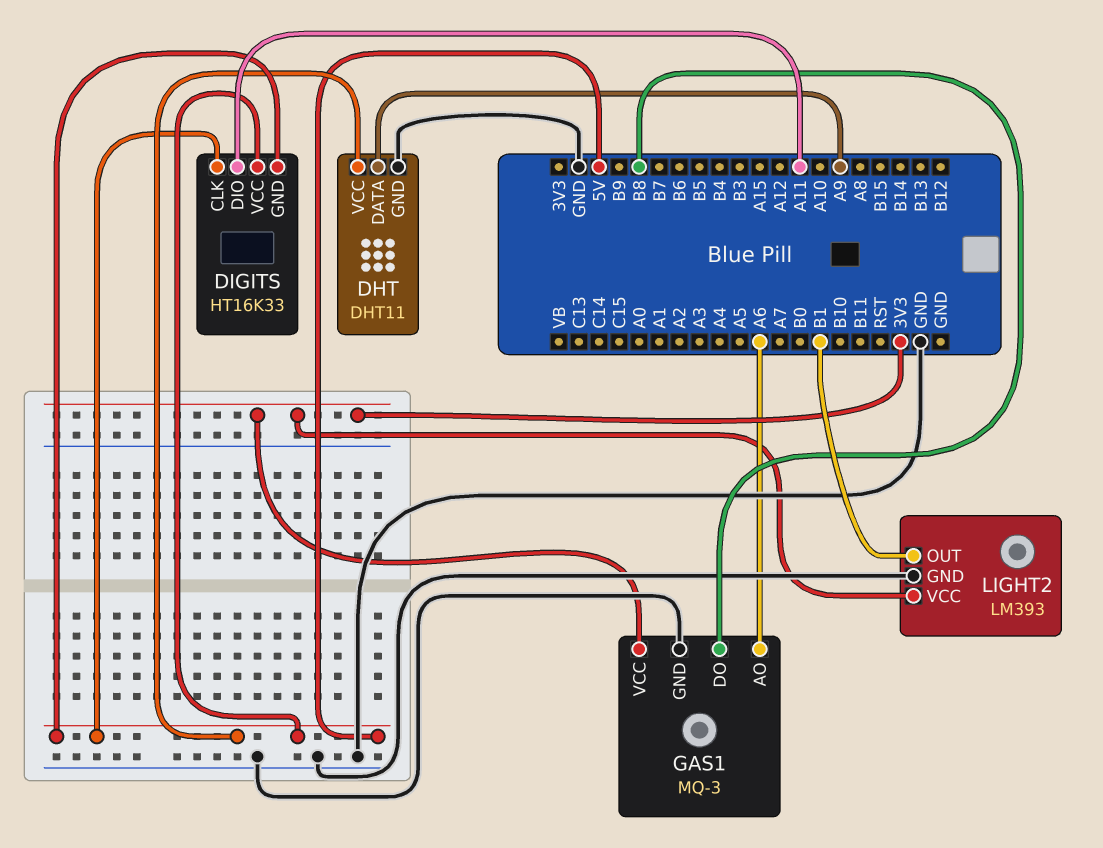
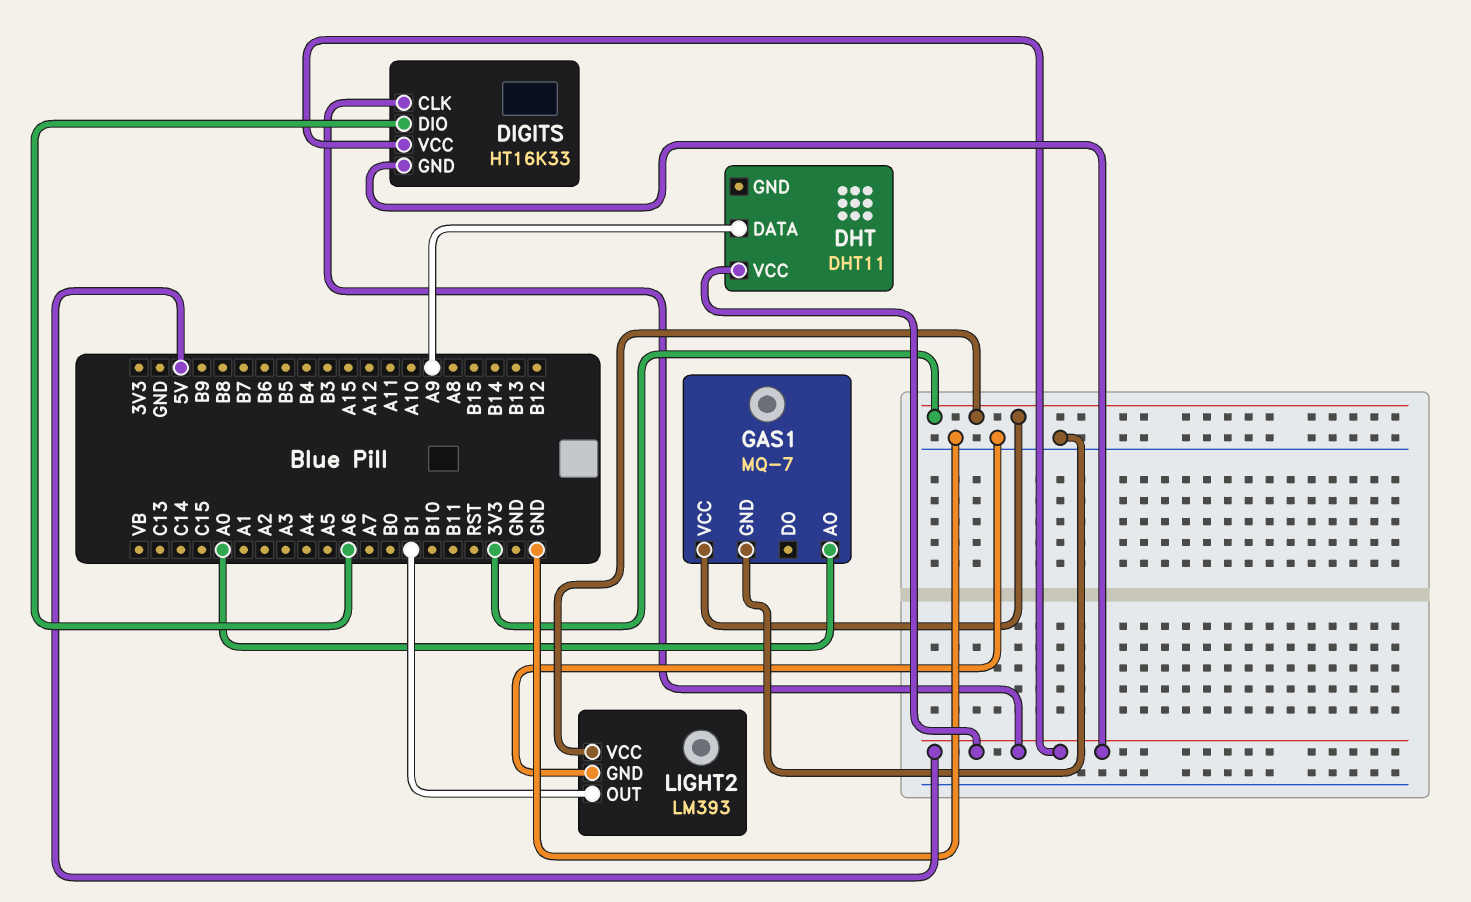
DHT pin GND: GND -> none
DIGITS pin DIO: A11 -> A6
GAS1: MQ-3 -> MQ-7
GAS1 pin AO: A6 -> A0
GAS1 pin DO: B8 -> none

